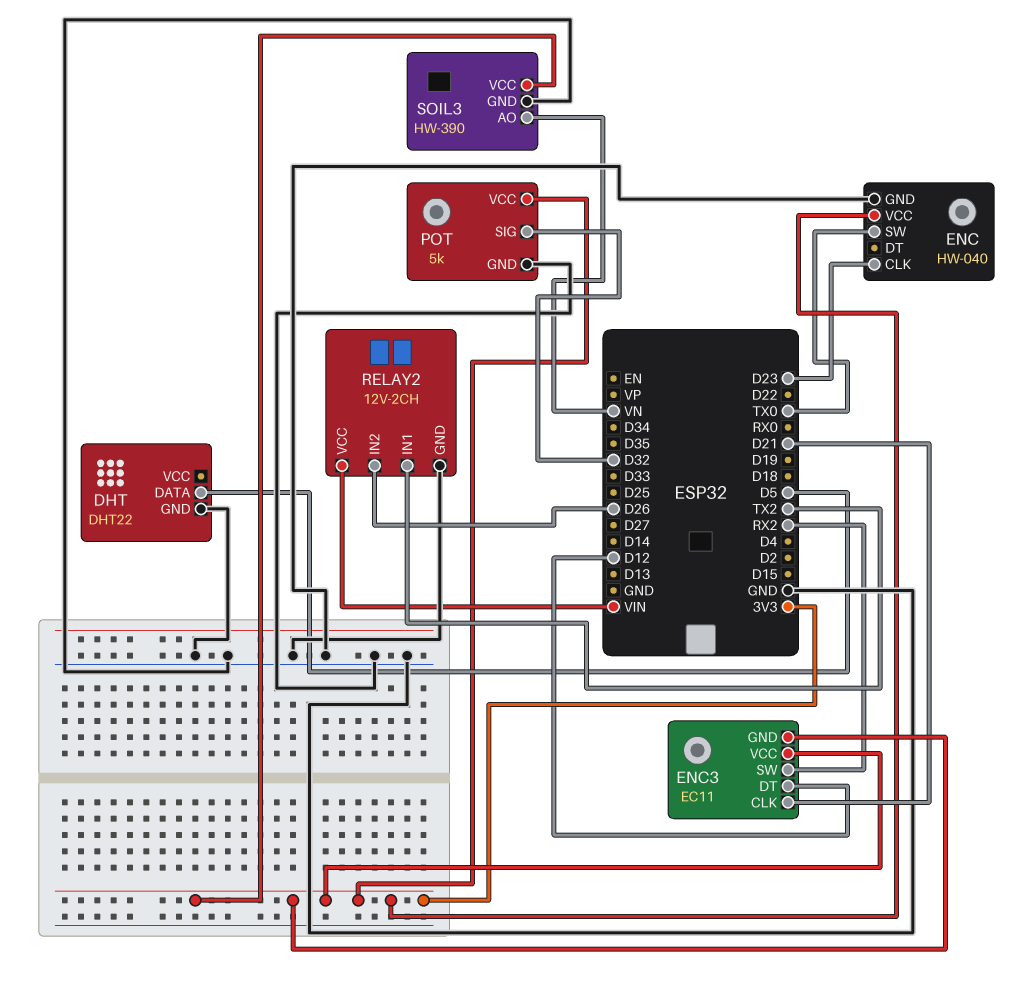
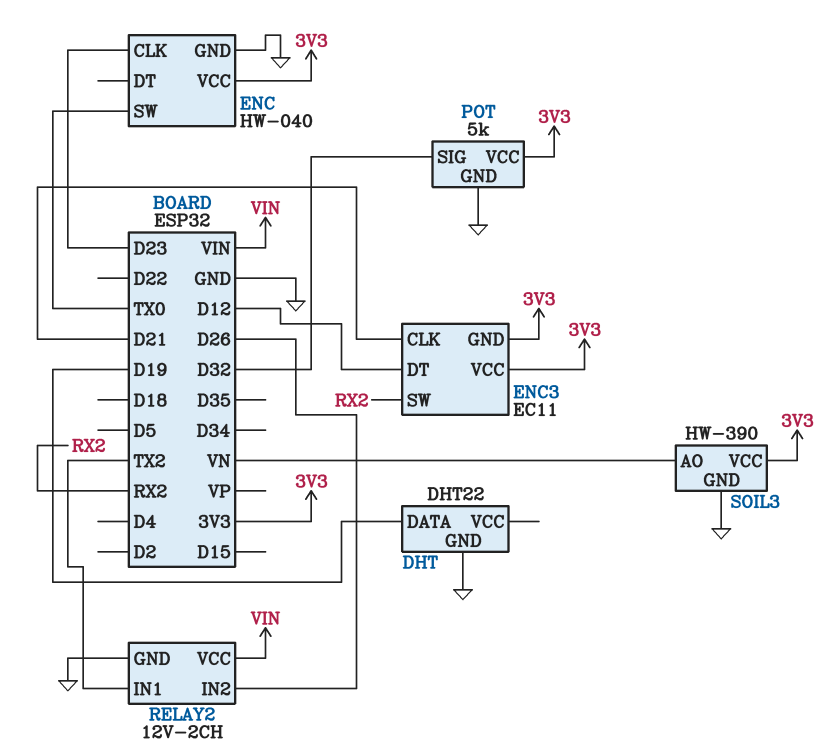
DHT pin DATA: D5 -> D19

